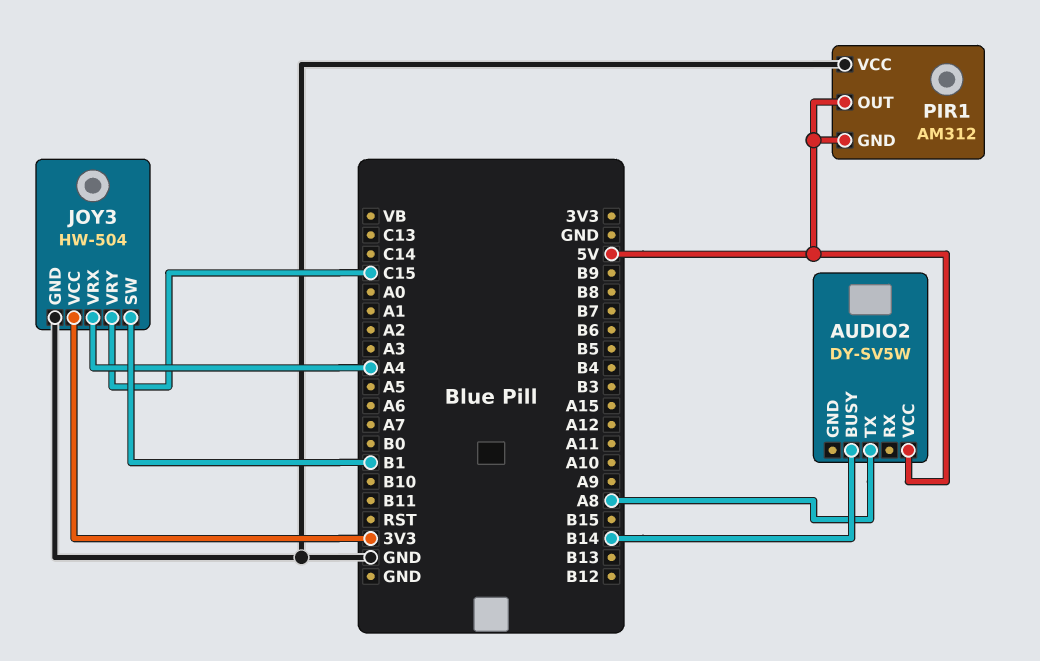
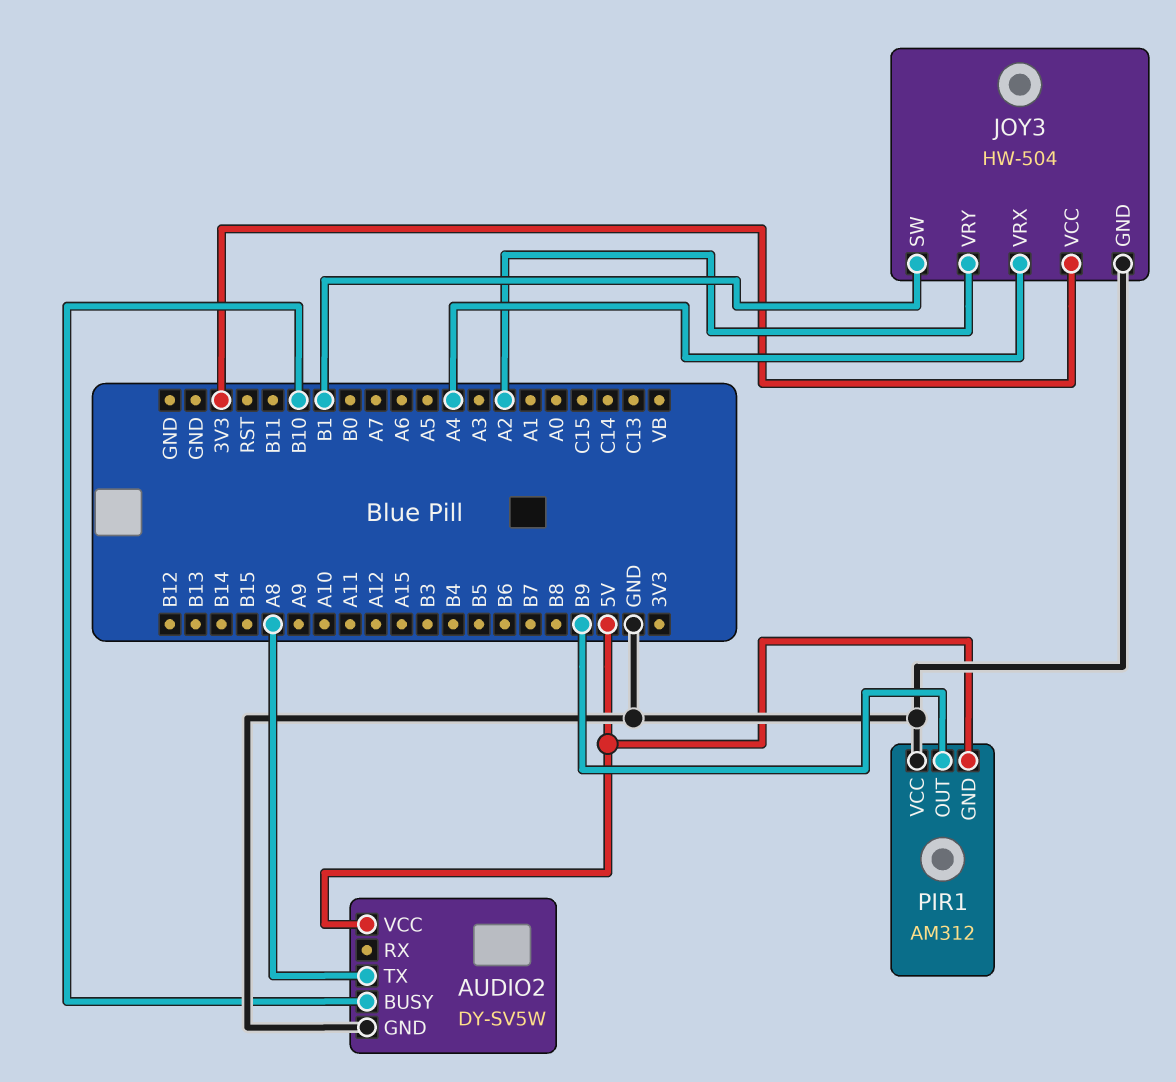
AUDIO2 pin BUSY: B14 -> B10
AUDIO2 pin GND: none -> GND
JOY3 pin VRY: C15 -> A2
PIR1 pin OUT: 5V -> B9

